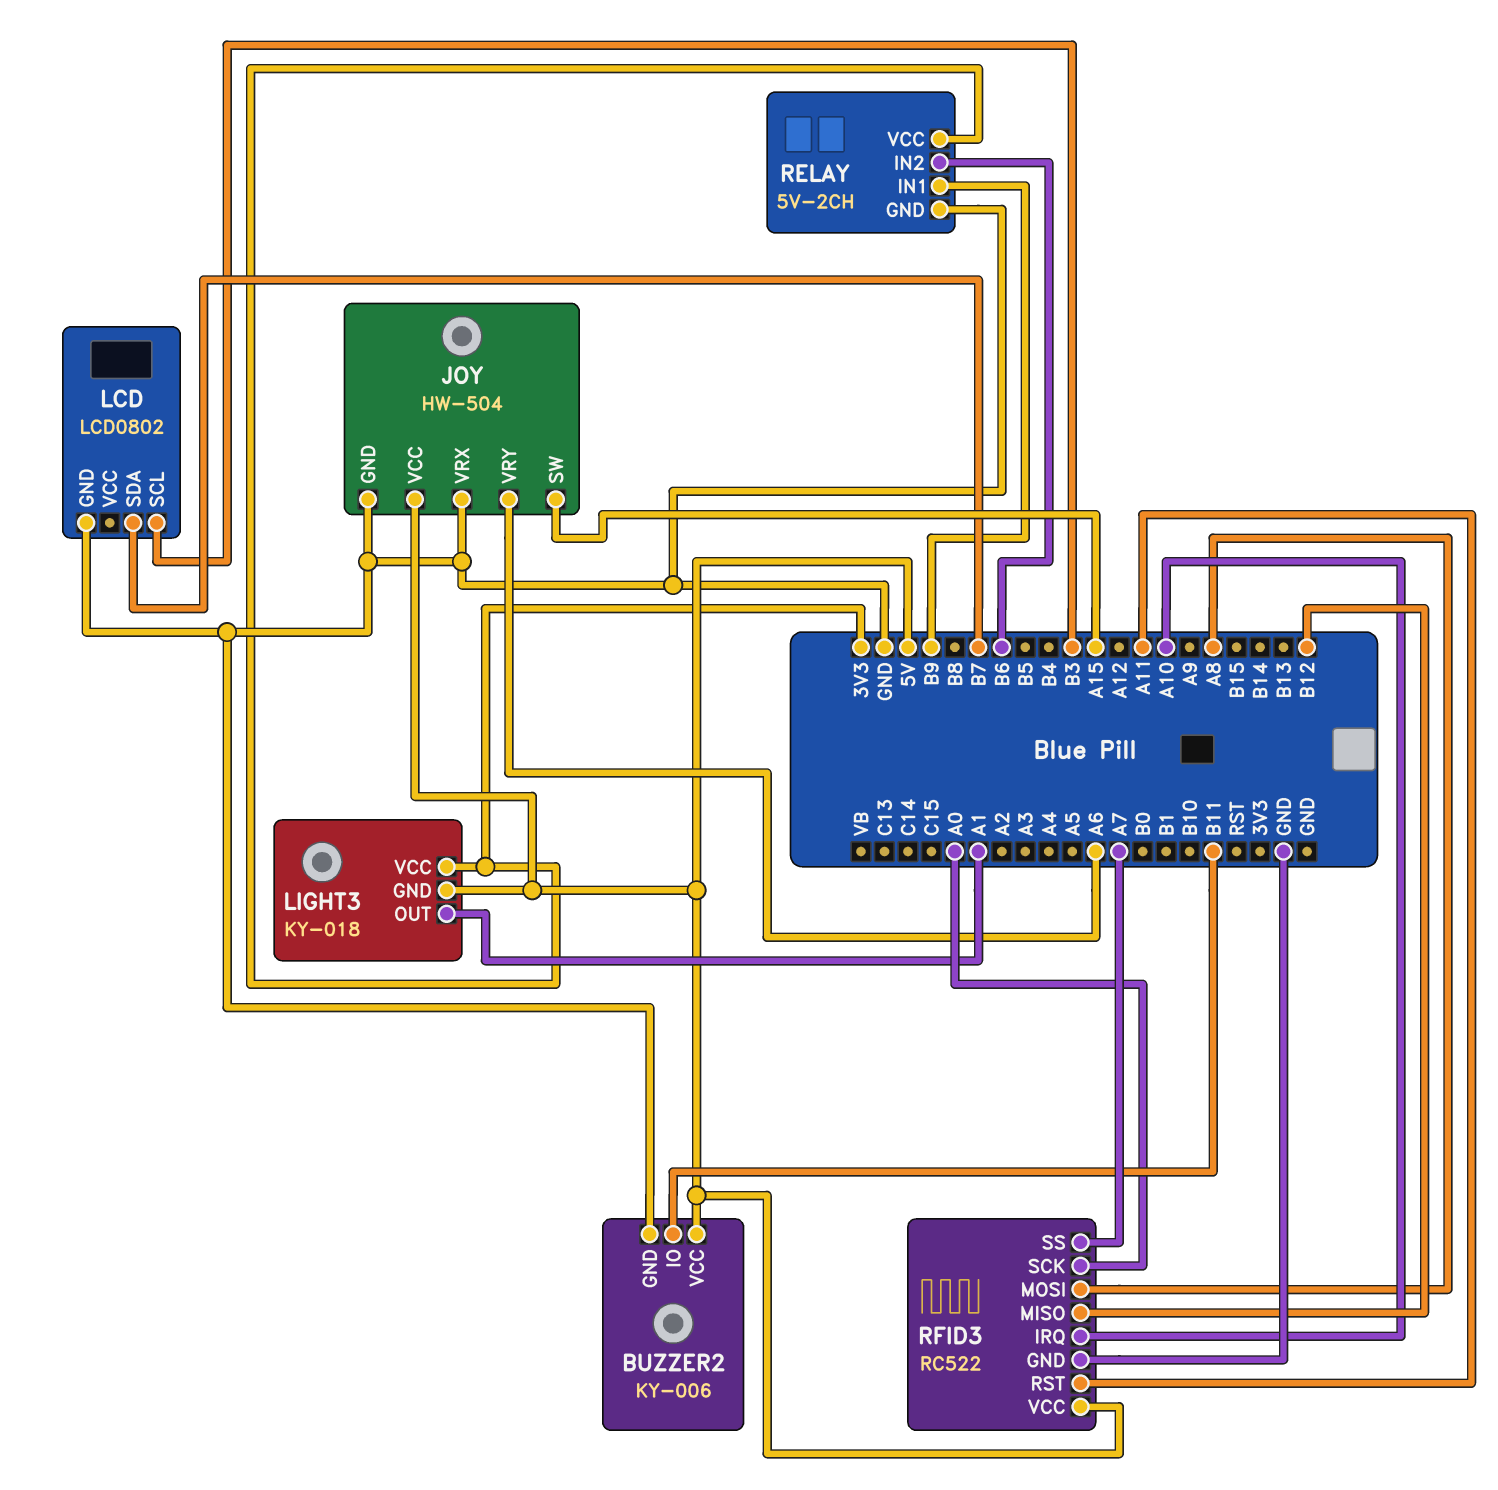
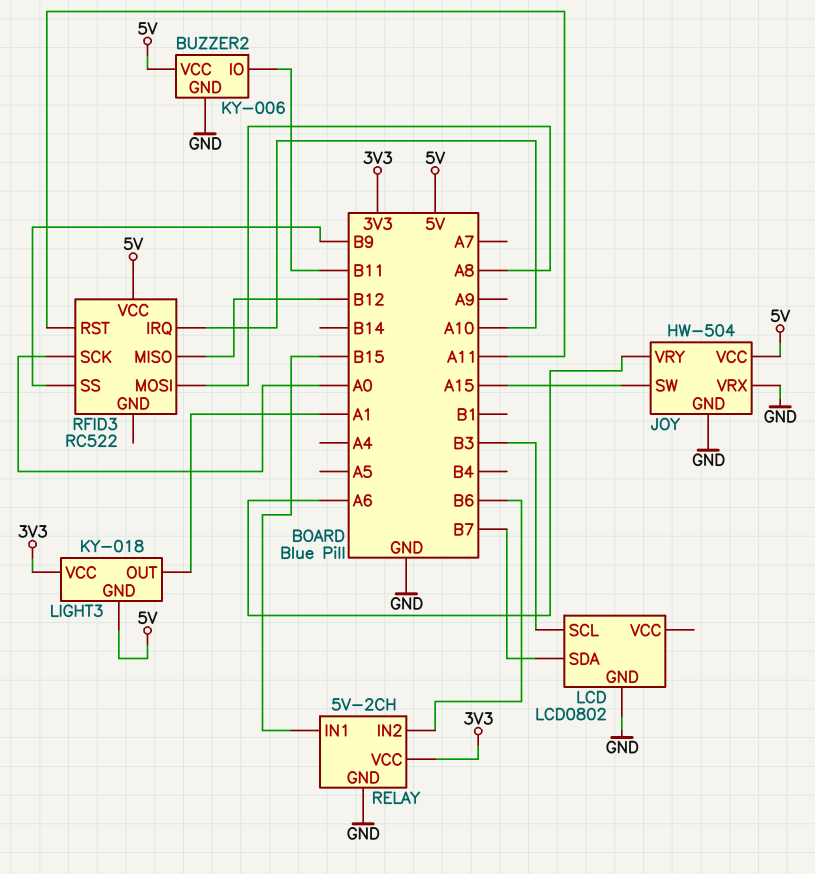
RELAY pin IN1: B9 -> B15
RFID3 pin GND: GND -> none
RFID3 pin SS: A7 -> B9

